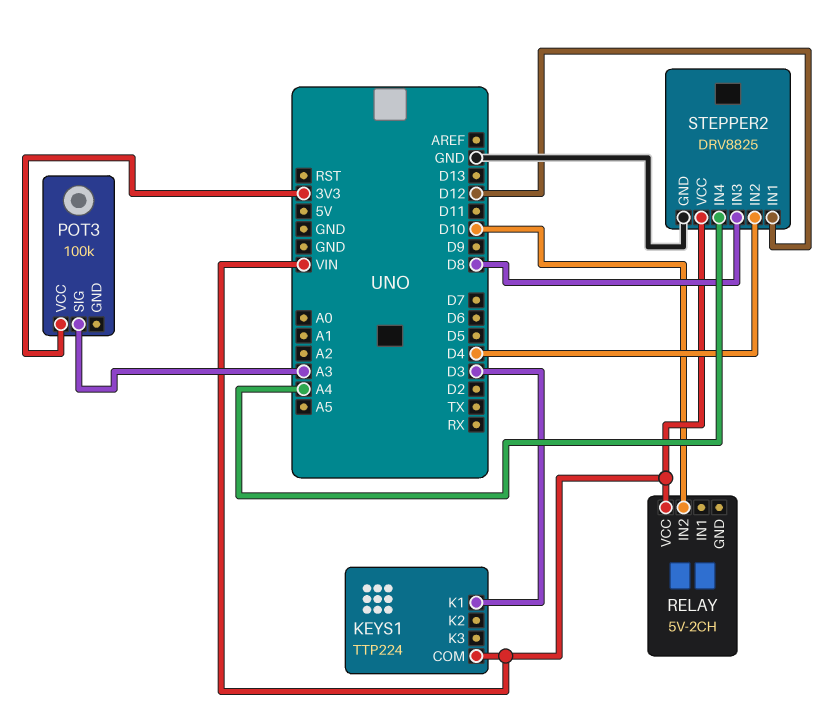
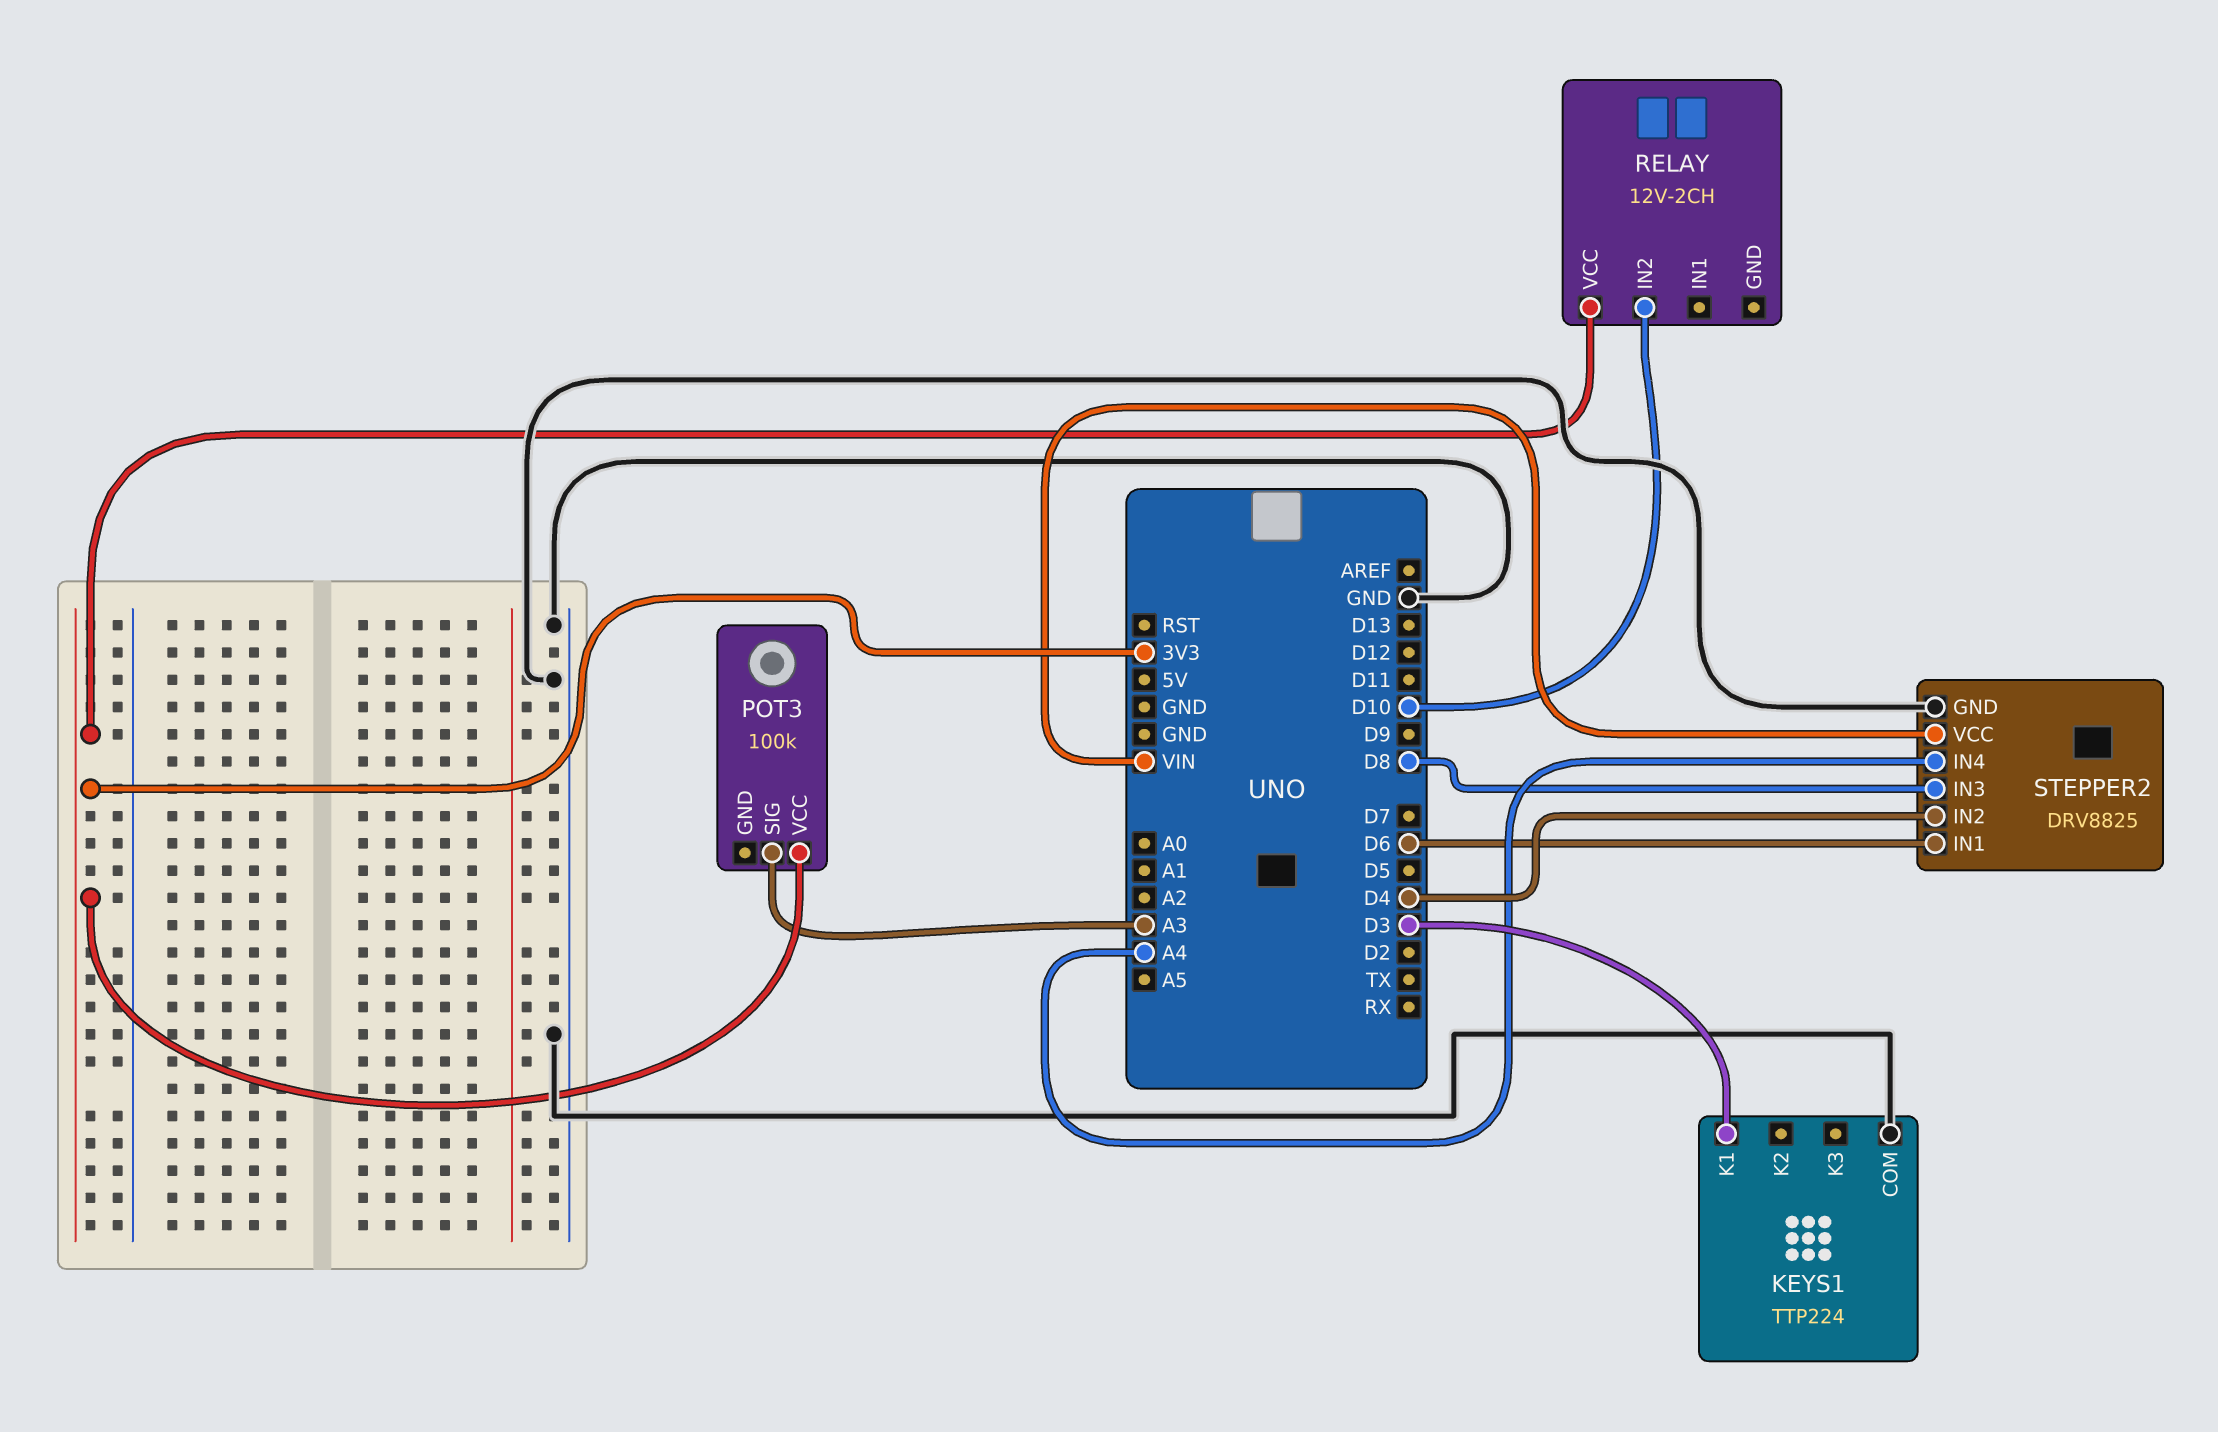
KEYS1 pin COM: VIN -> GND
RELAY: 5V-2CH -> 12V-2CH
RELAY pin VCC: VIN -> 3V3
STEPPER2 pin IN1: D12 -> D6

